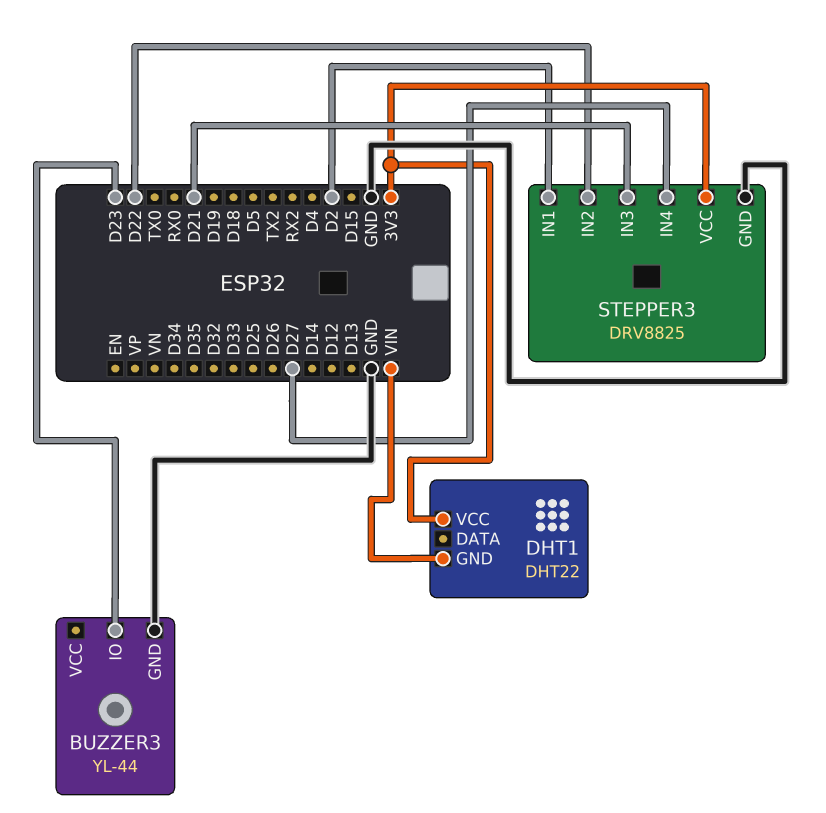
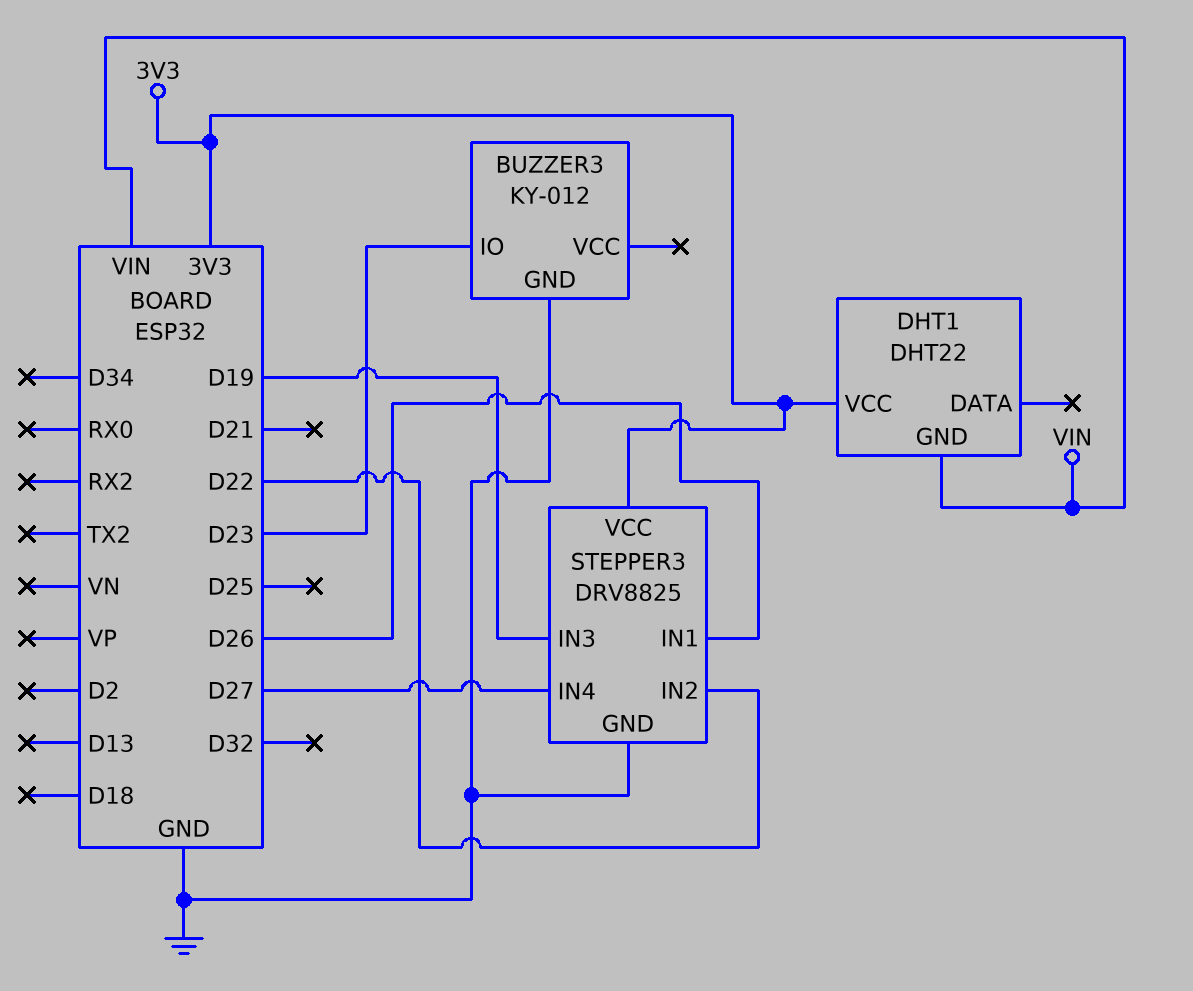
BUZZER3: YL-44 -> KY-012
STEPPER3 pin IN1: D2 -> D26
STEPPER3 pin IN3: D21 -> D19

